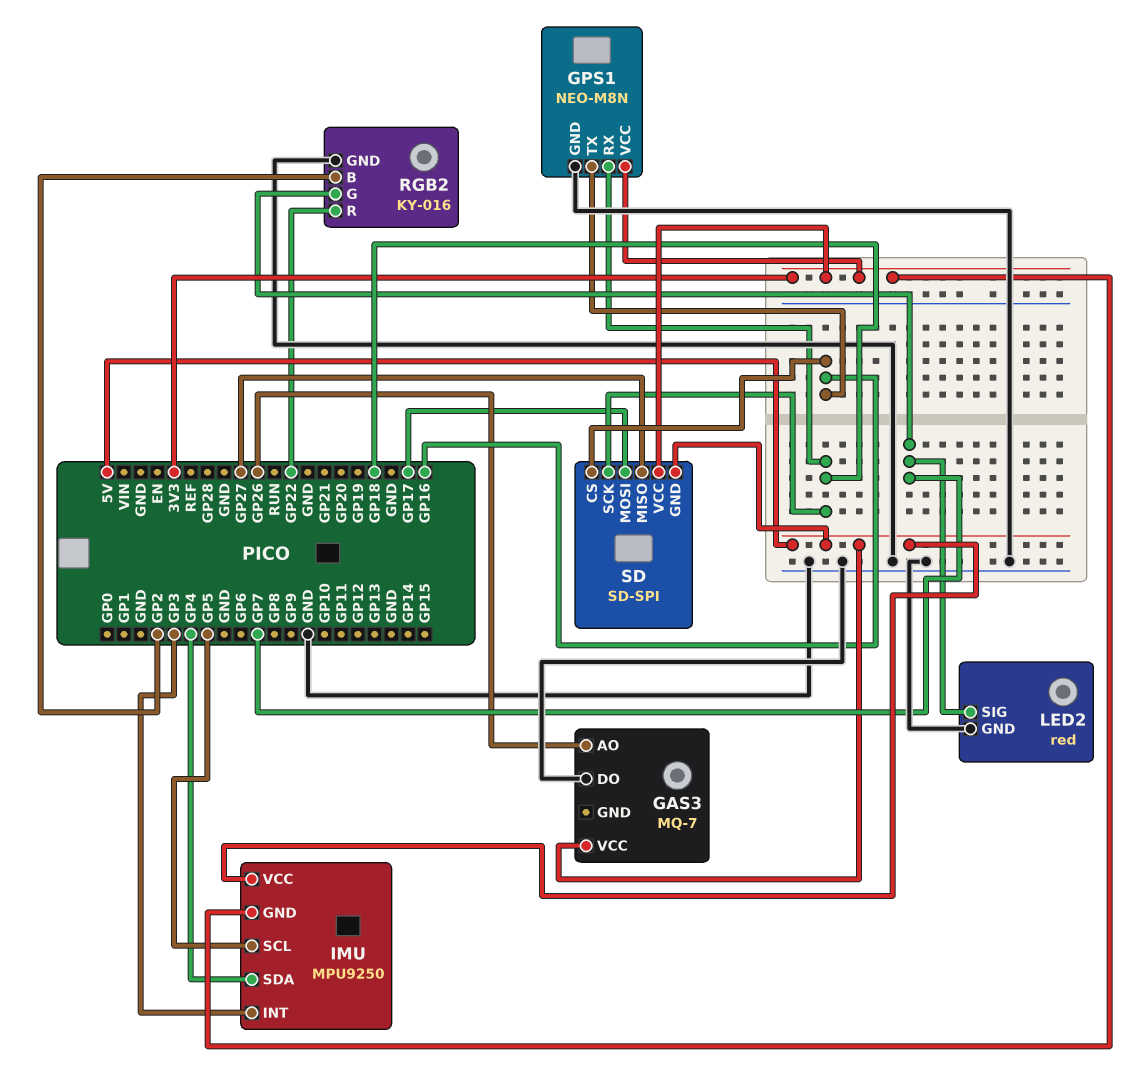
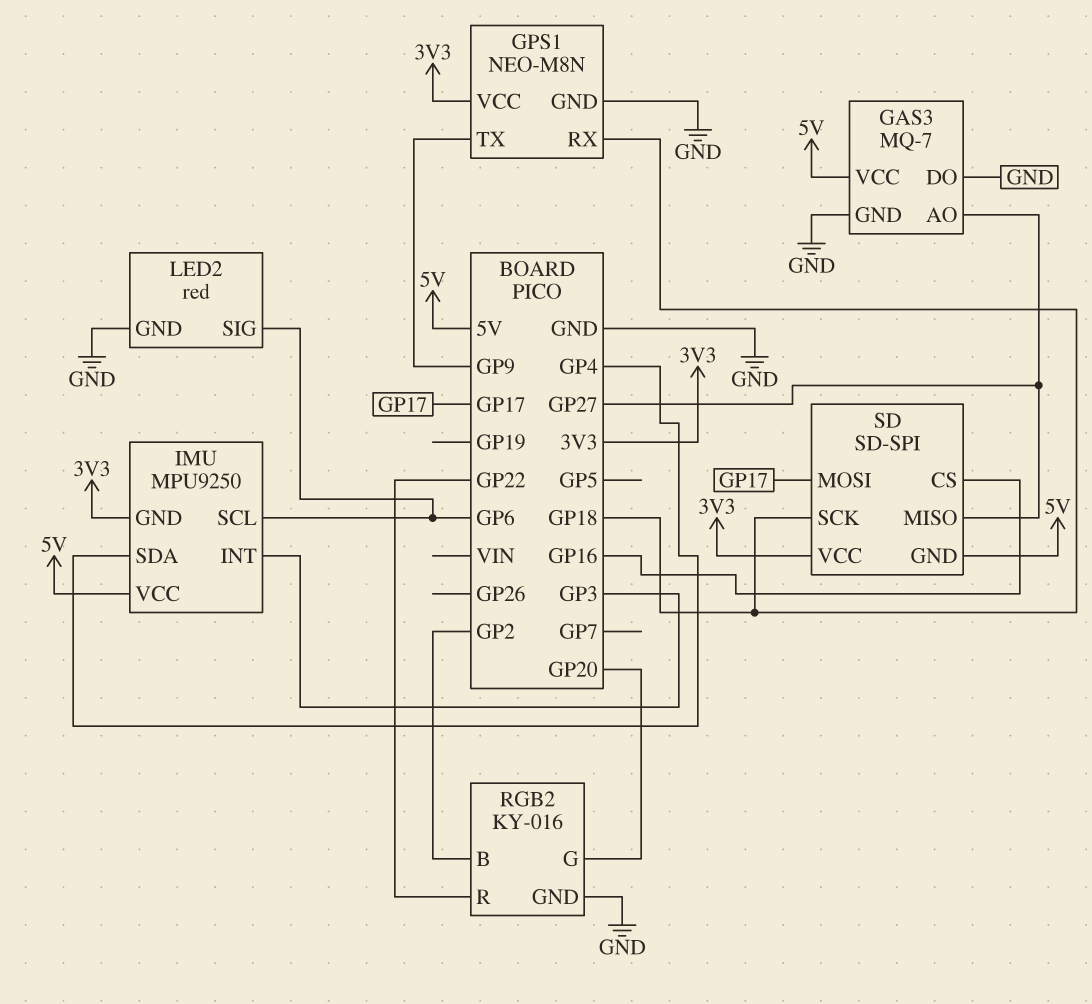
GAS3 pin AO: GP26 -> GP27
GAS3 pin GND: none -> GND
GPS1 pin TX: GP16 -> GP9
IMU pin SCL: GP5 -> GP6
LED2 pin SIG: GP7 -> GP6
RGB2 pin G: GP7 -> GP20

